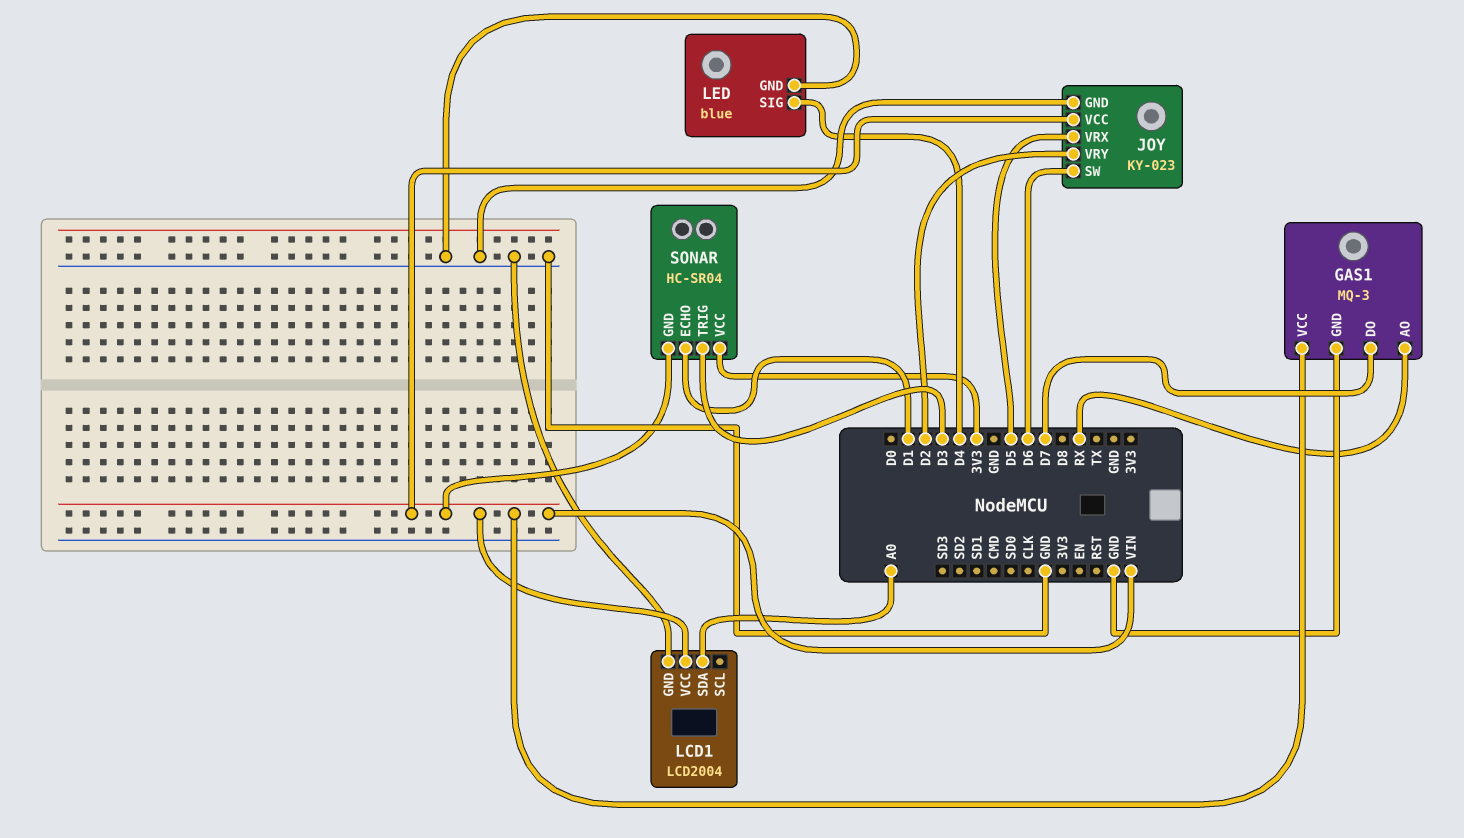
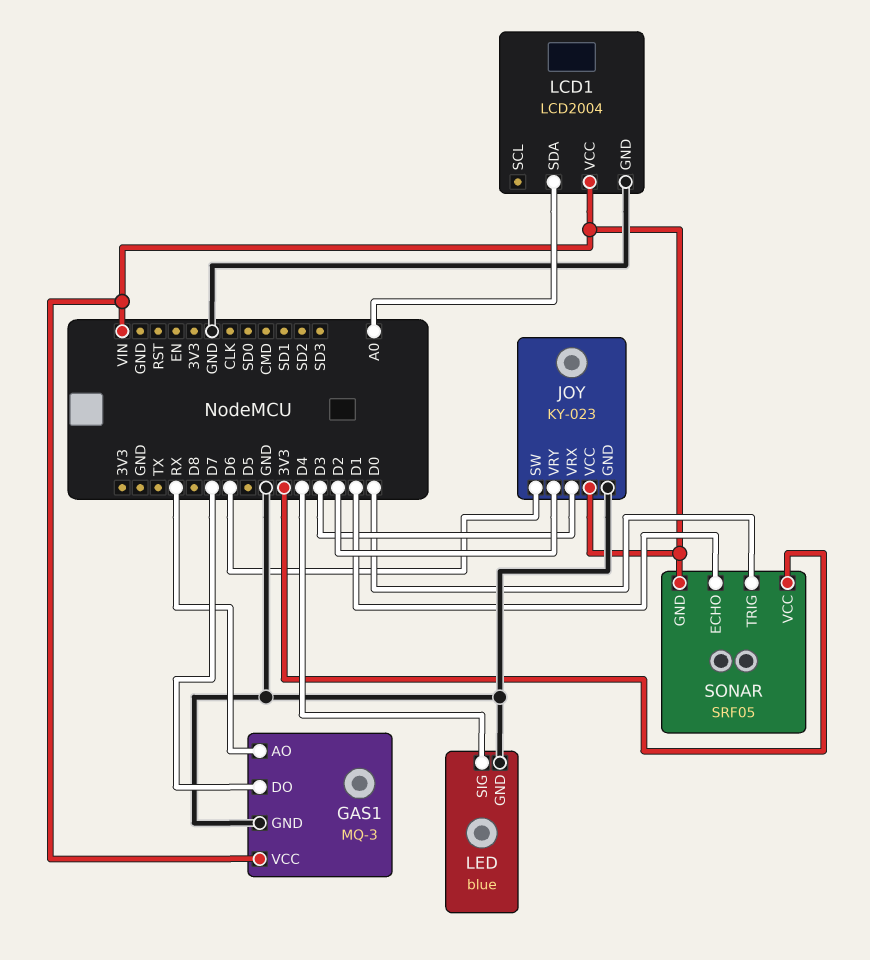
JOY pin VRX: D5 -> D3
SONAR: HC-SR04 -> SRF05
SONAR pin TRIG: D3 -> D0

